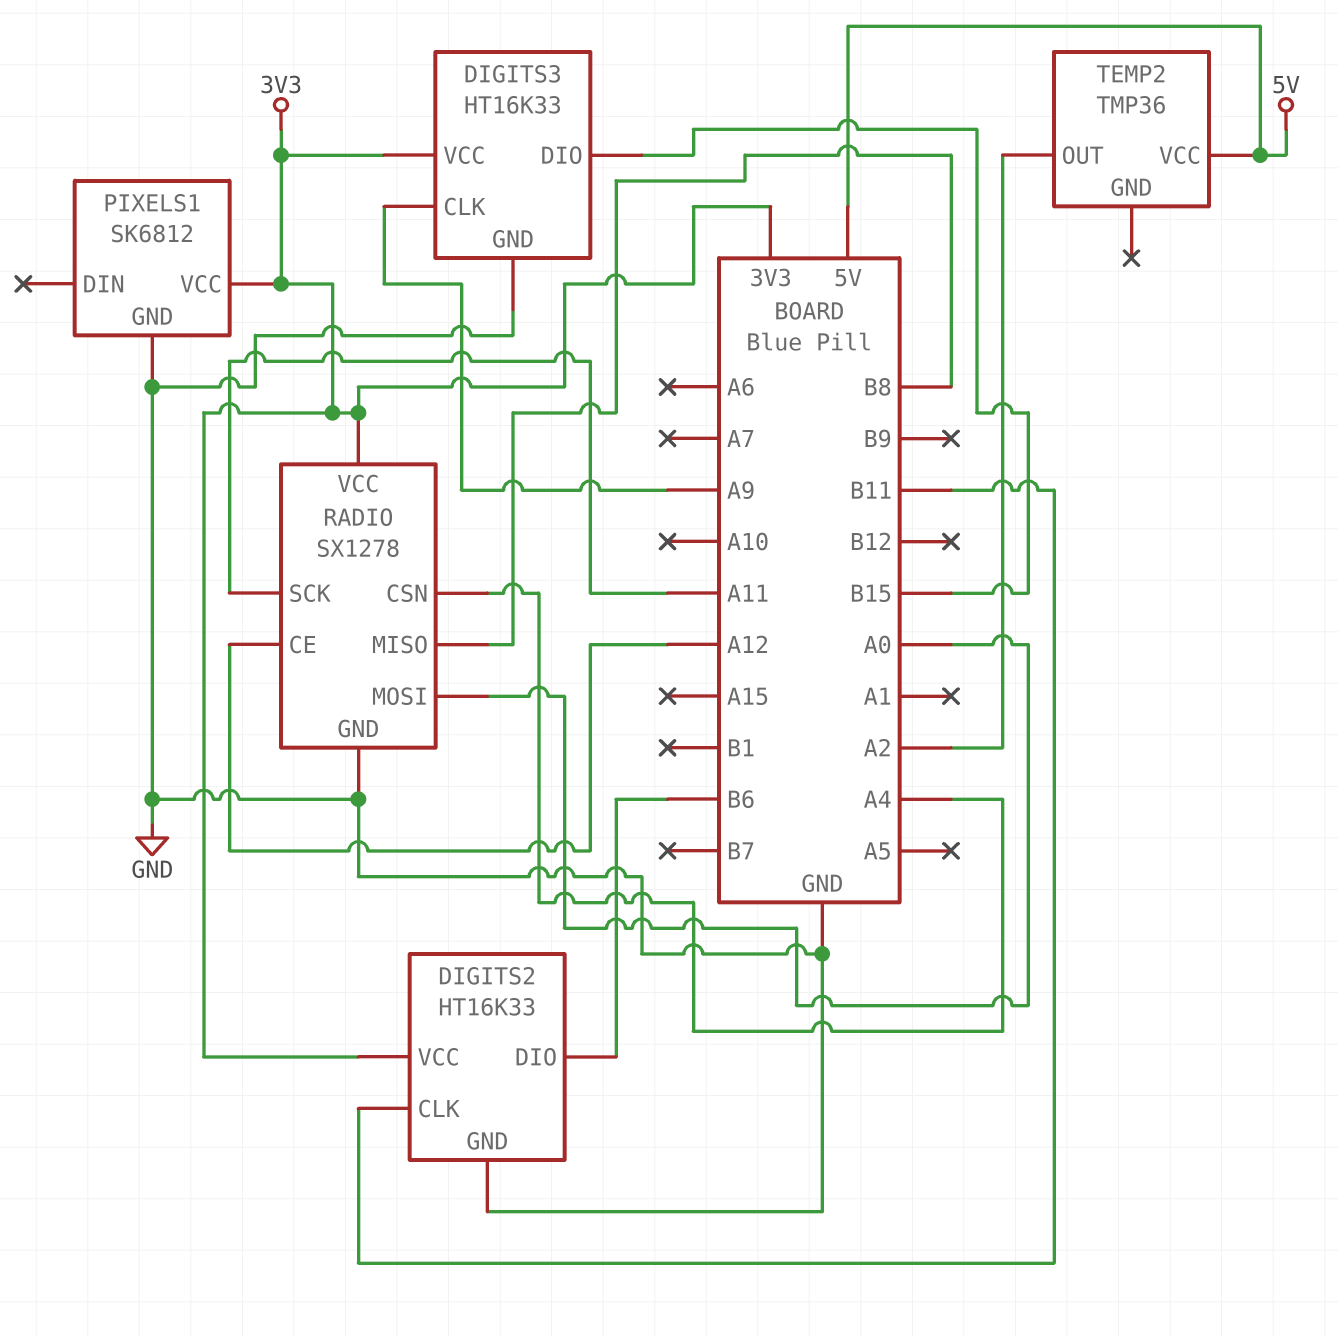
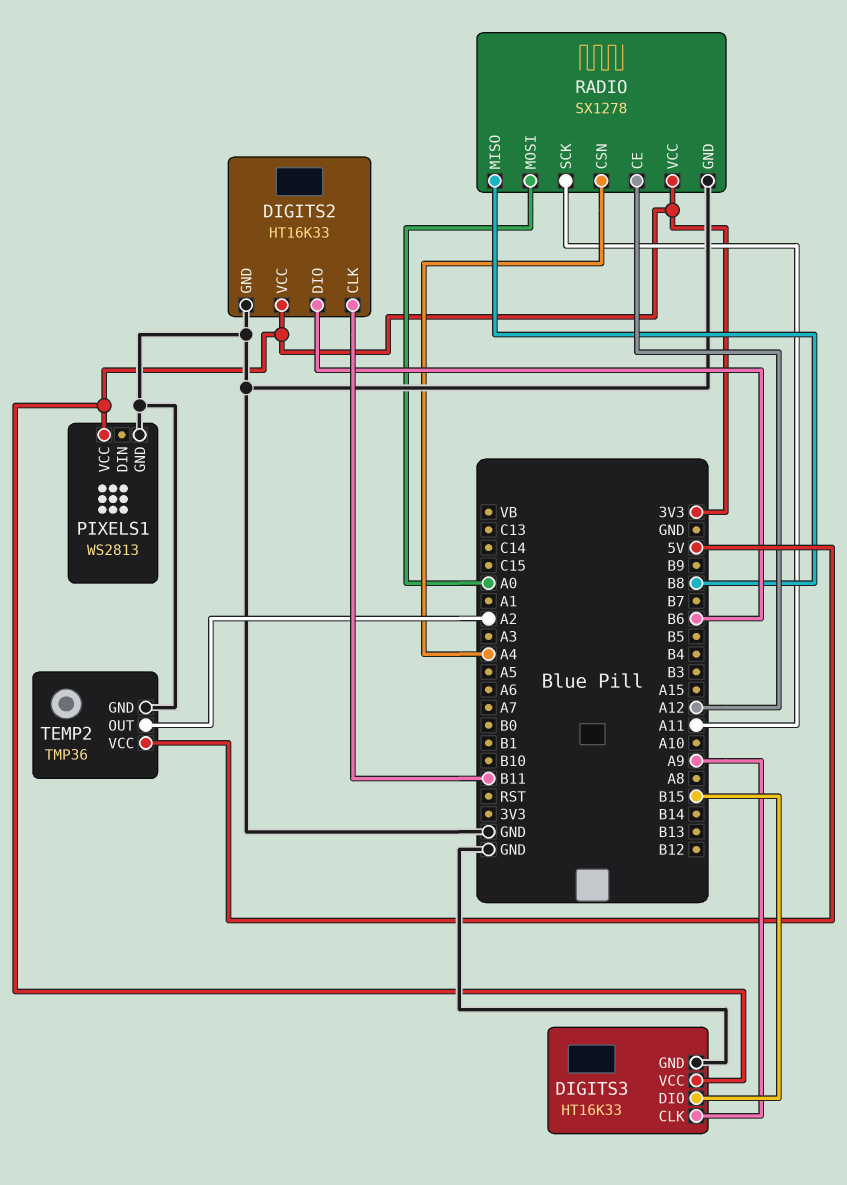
PIXELS1: SK6812 -> WS2813
TEMP2 pin GND: none -> GND

